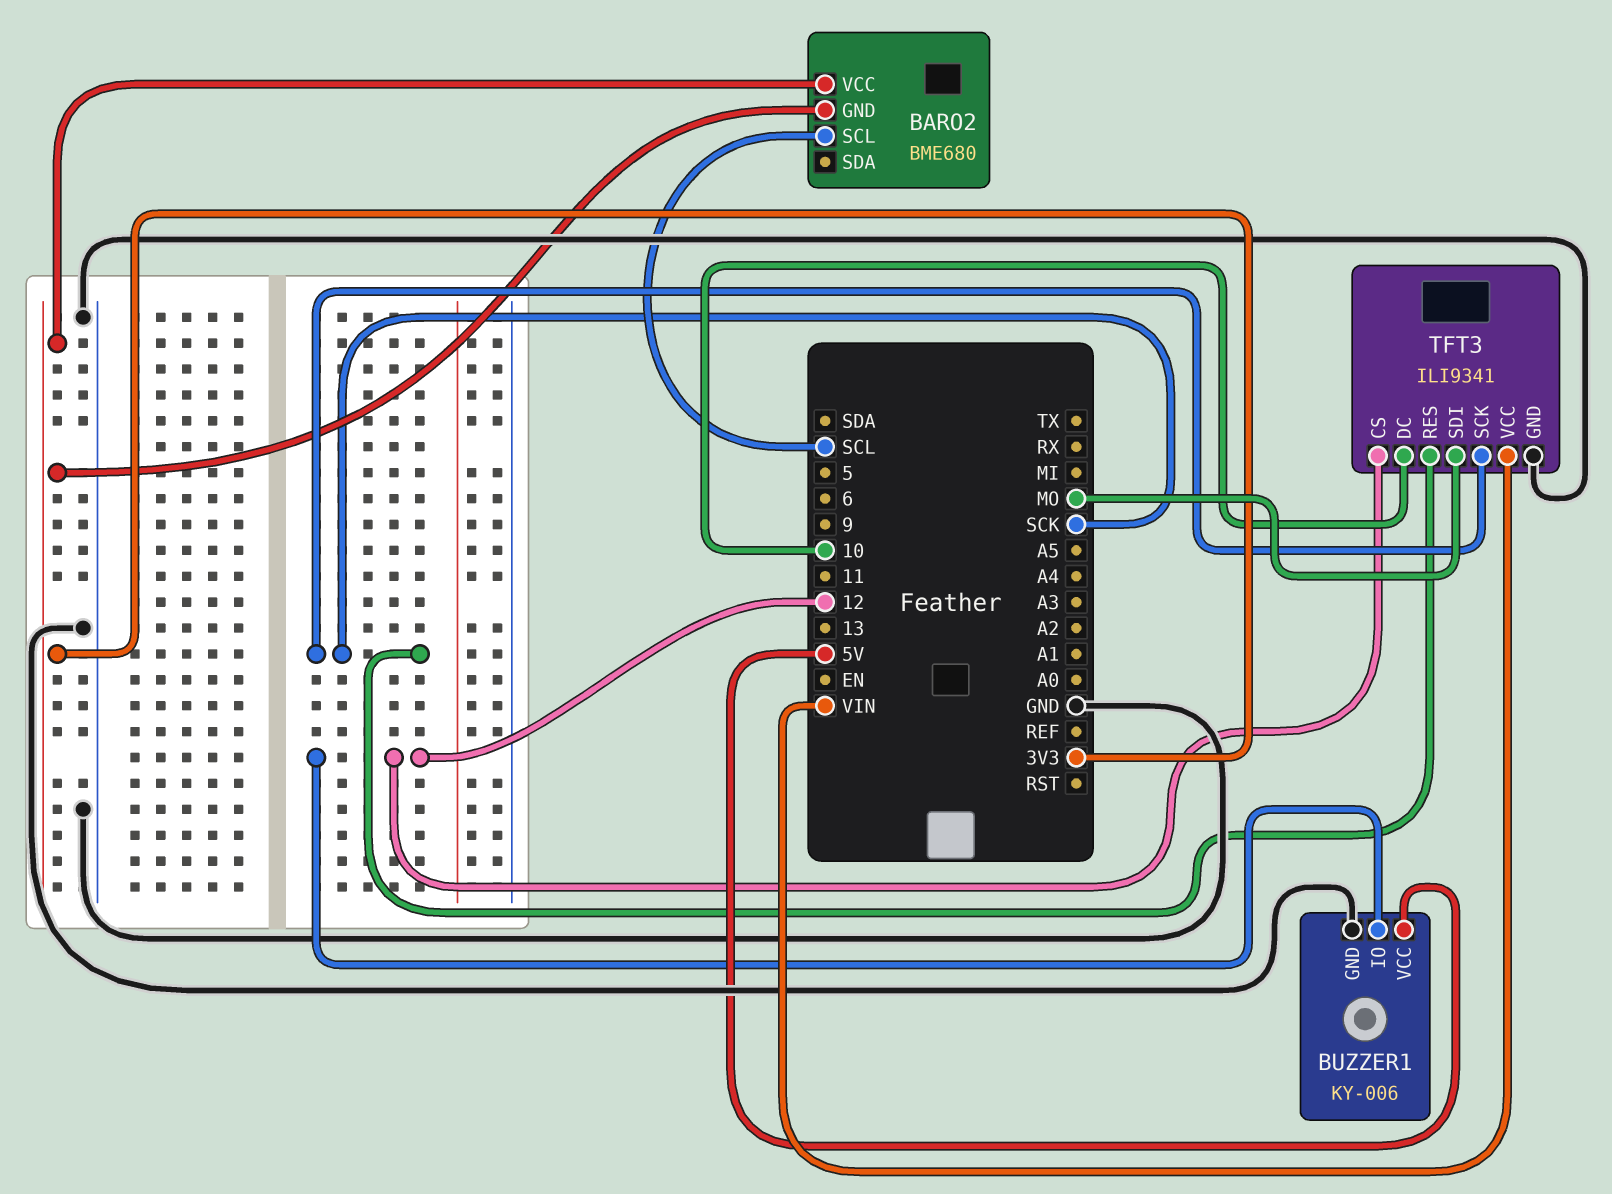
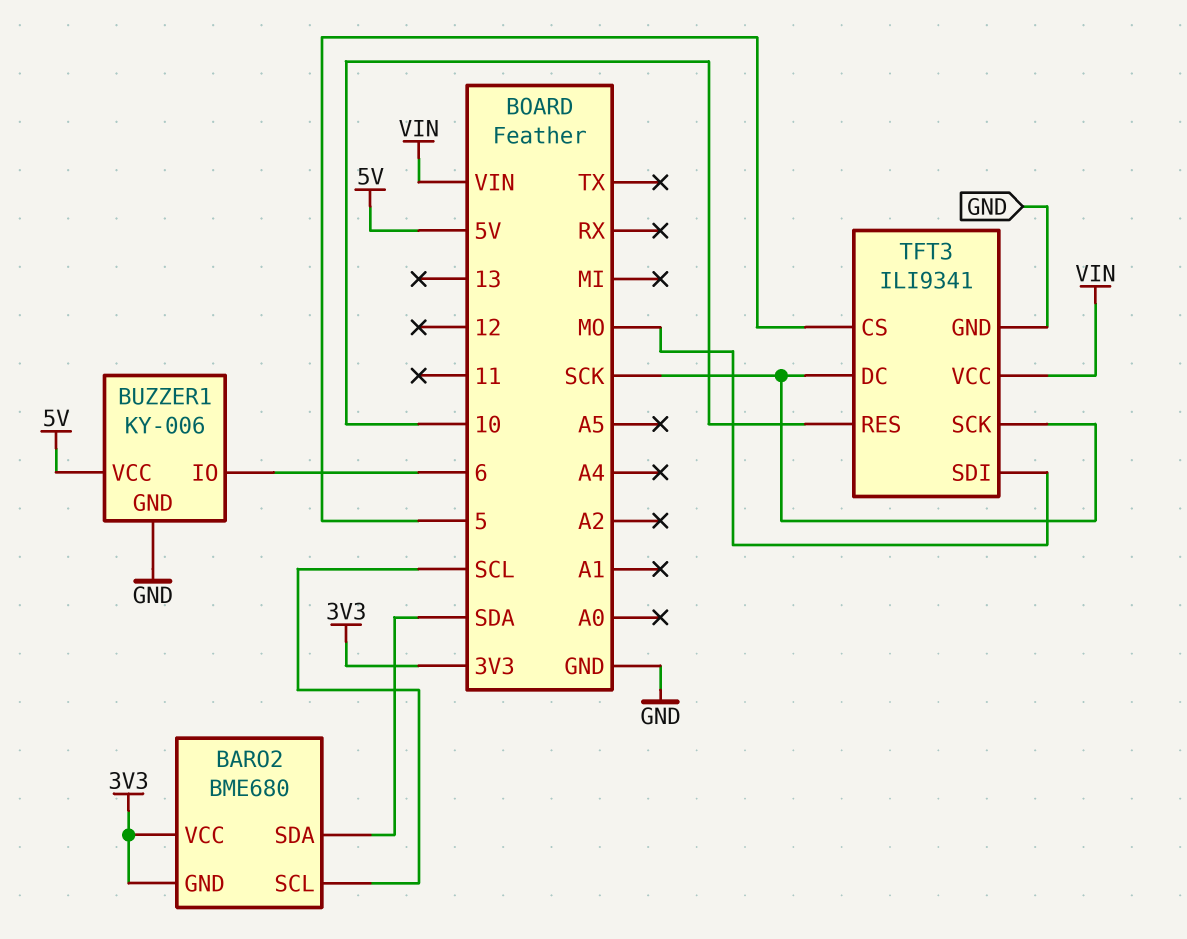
BARO2 pin SDA: none -> SDA
BUZZER1 pin IO: 12 -> 6
TFT3 pin CS: 12 -> 5
TFT3 pin DC: 10 -> SCK
TFT3 pin RES: SCK -> 10

